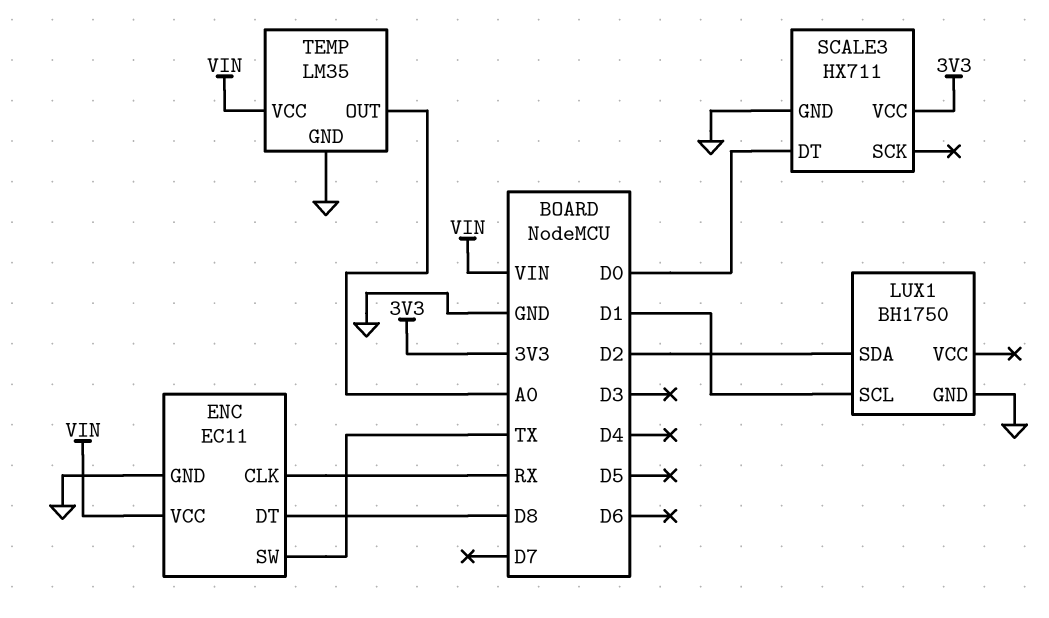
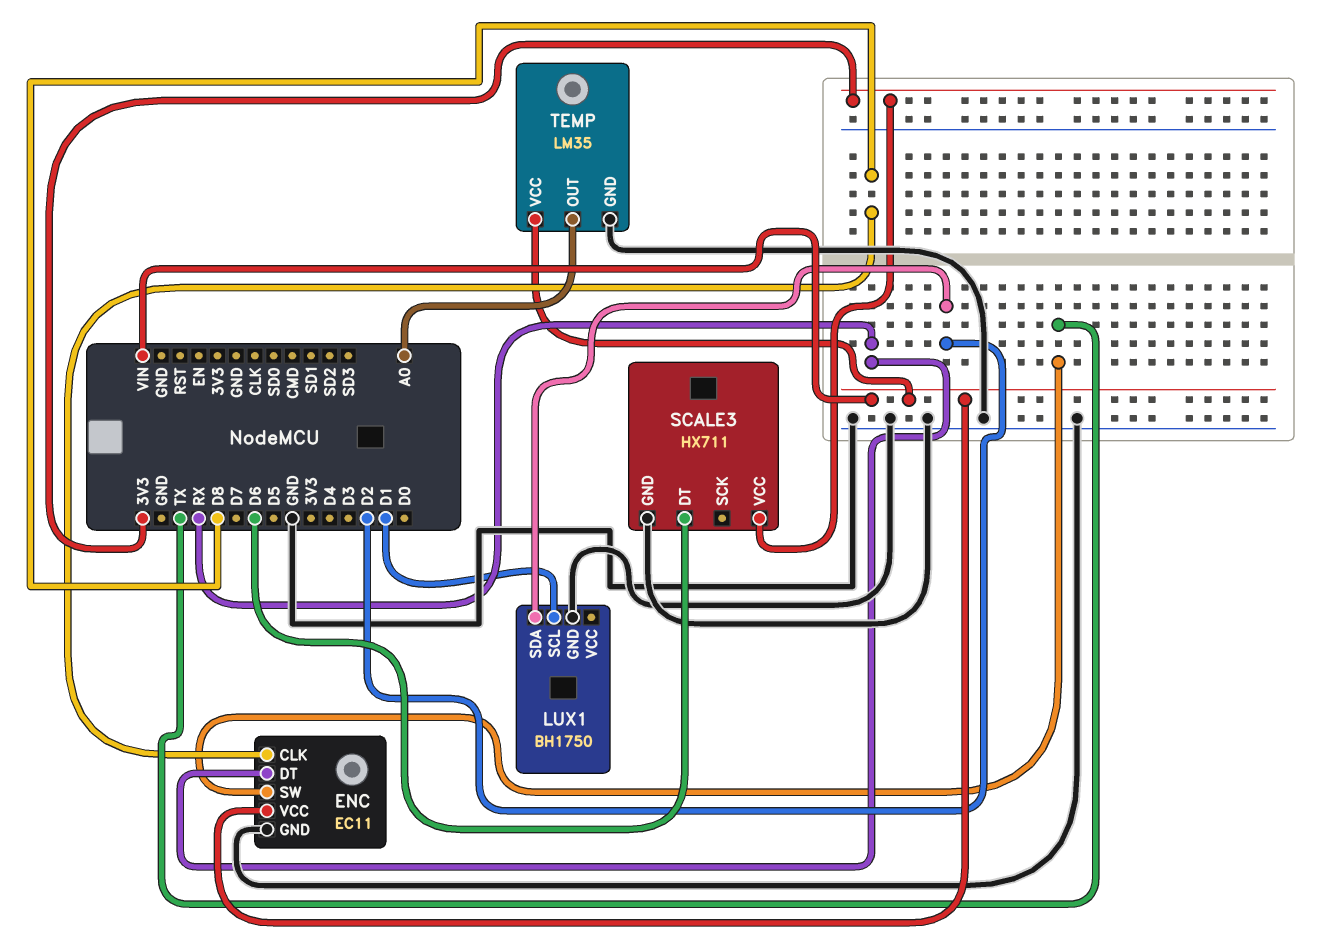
ENC pin CLK: RX -> D8
ENC pin DT: D8 -> RX
SCALE3 pin DT: D0 -> D6

